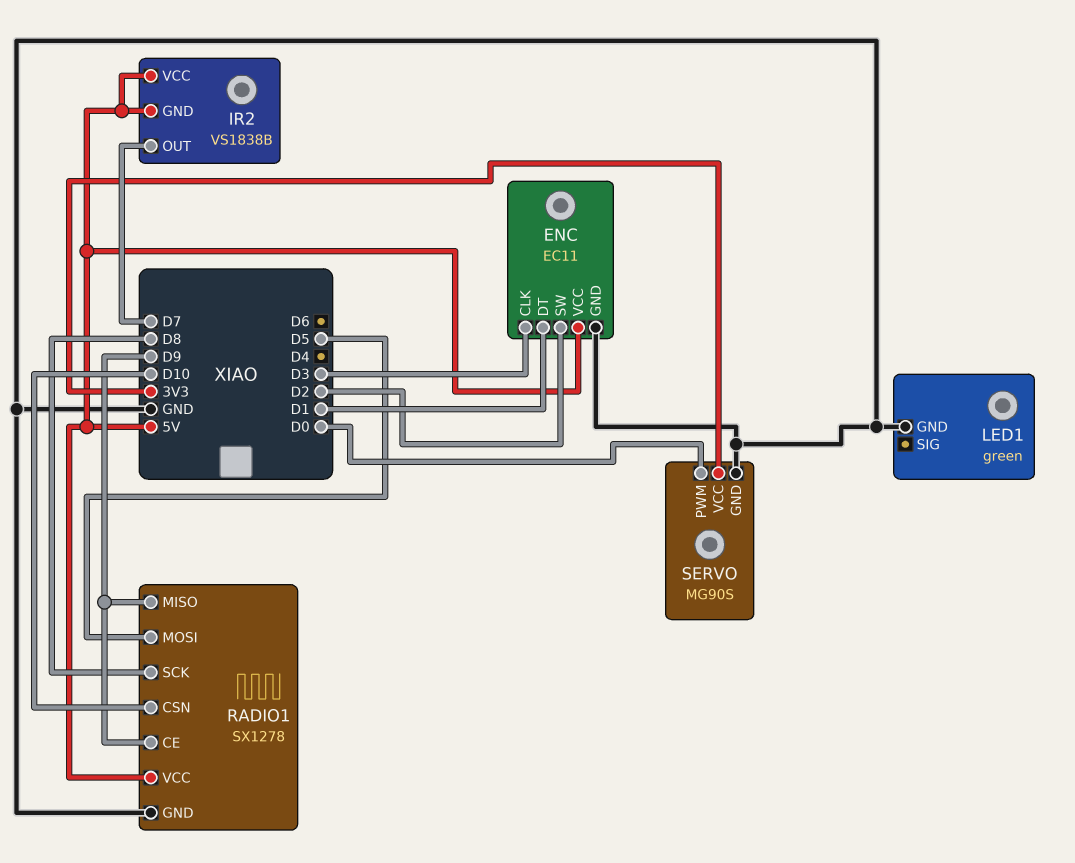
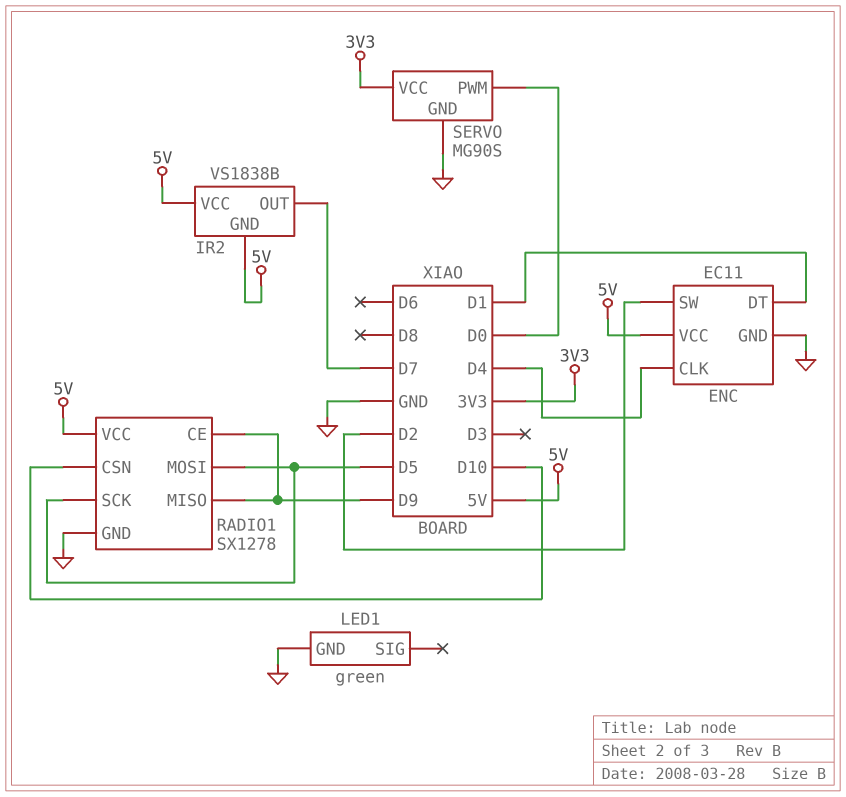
ENC pin CLK: D3 -> D4
RADIO1 pin SCK: D8 -> D5

